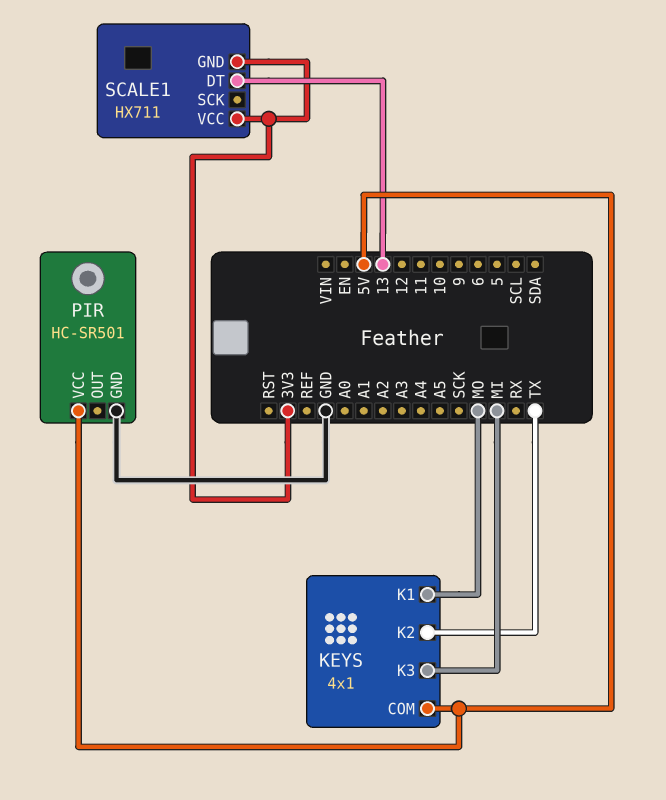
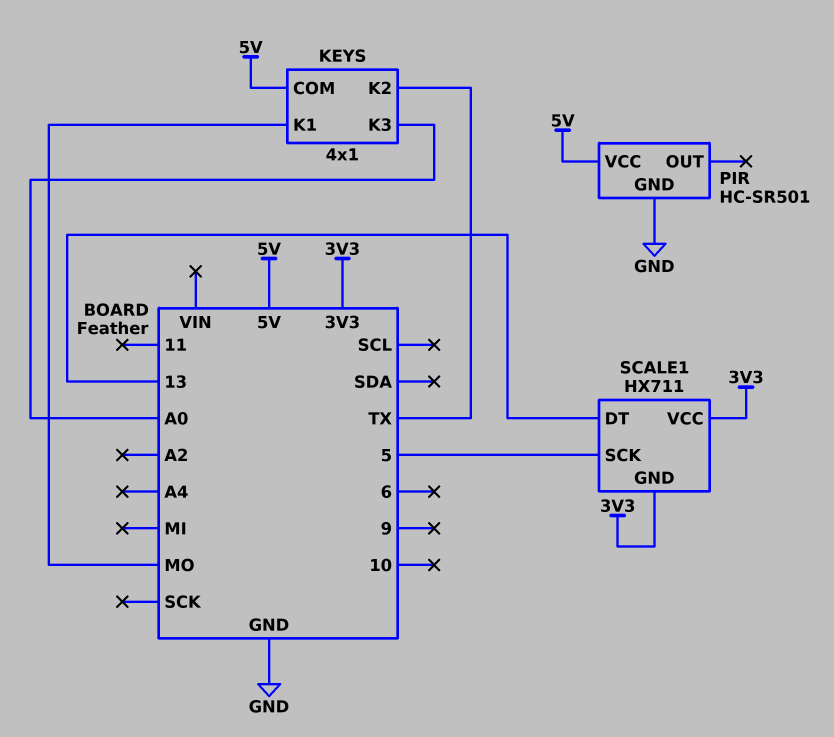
KEYS pin K3: MI -> A0
SCALE1 pin SCK: none -> 5

